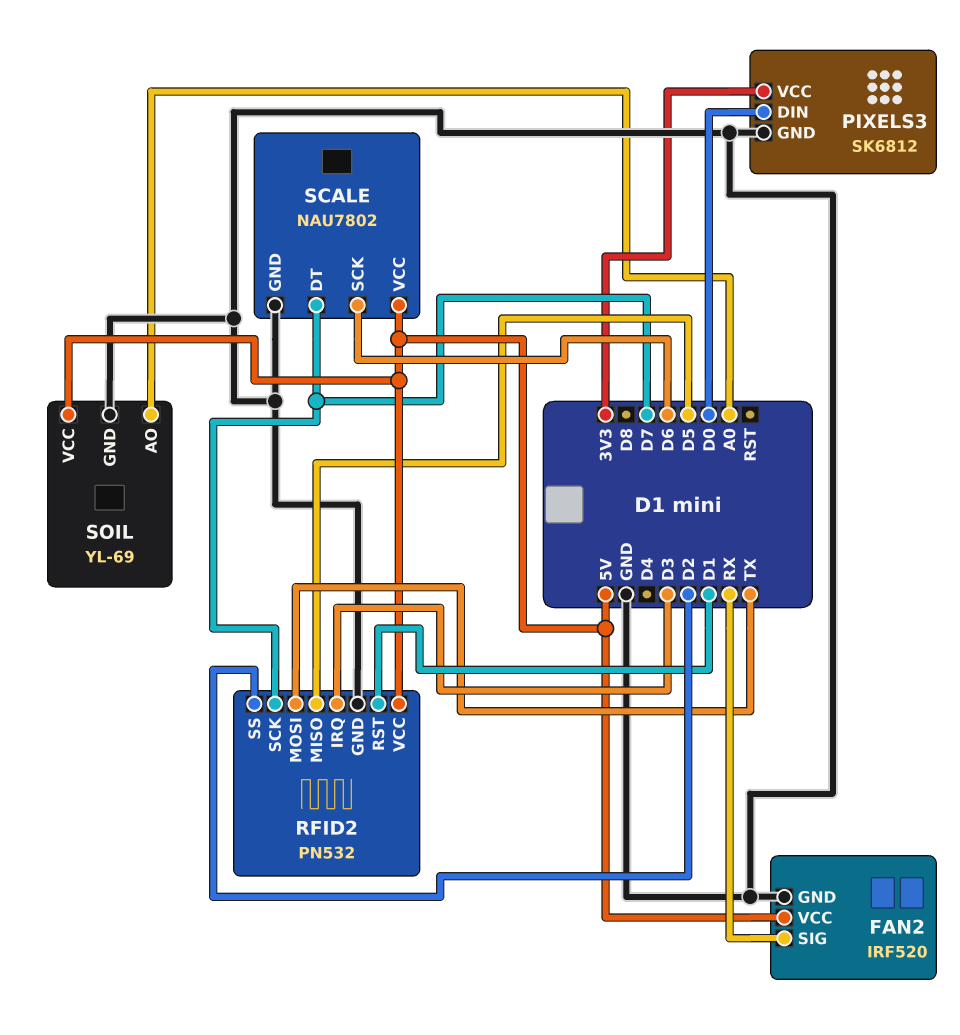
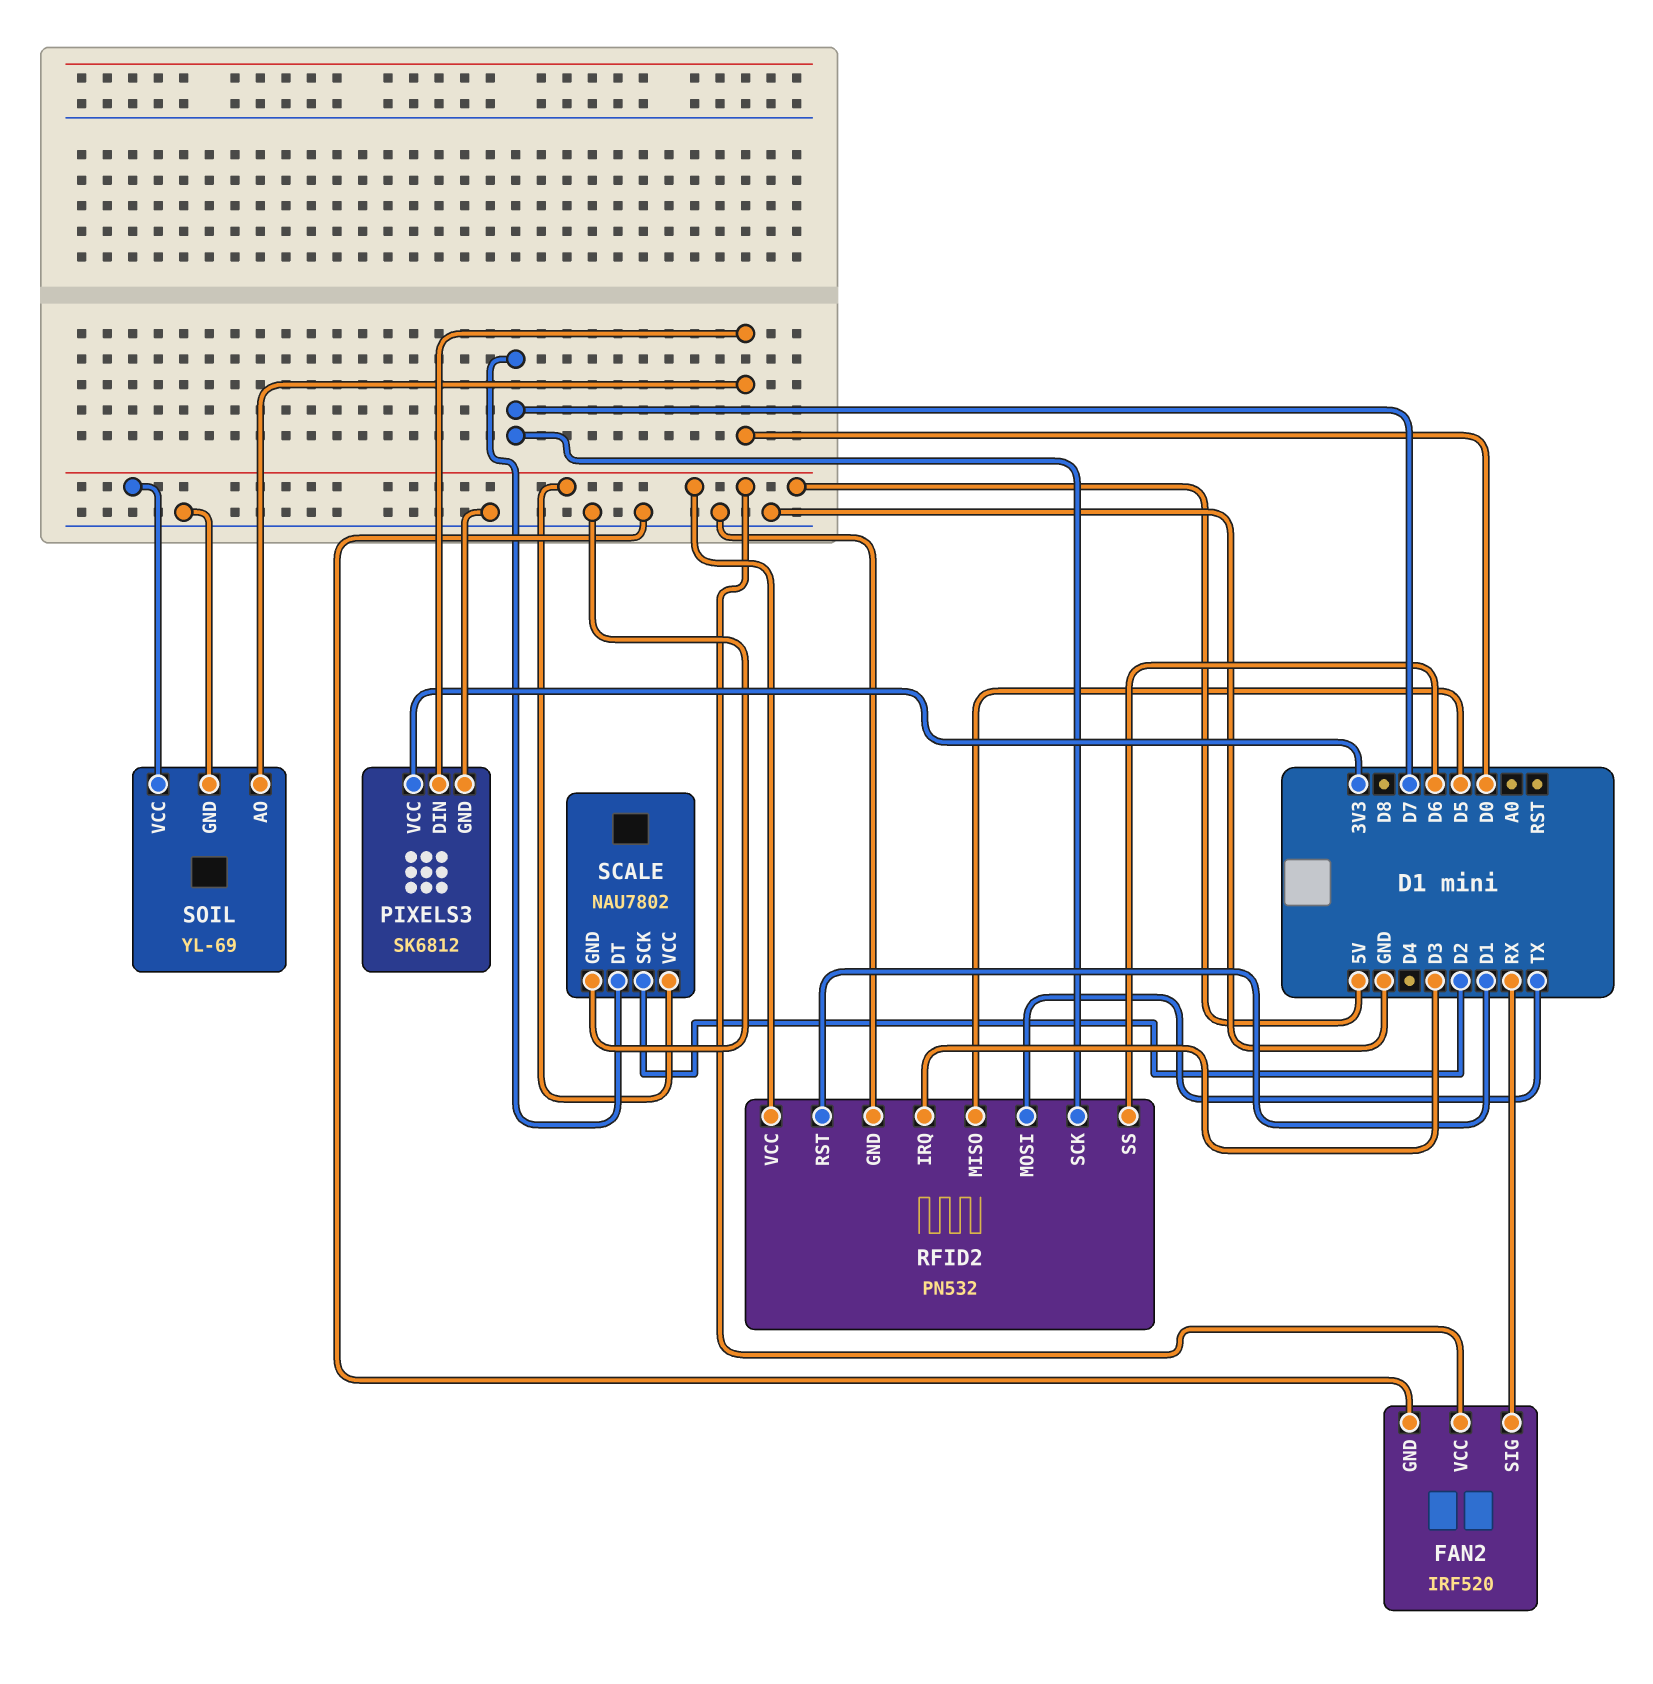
RFID2 pin SS: D2 -> D6
SCALE pin SCK: D6 -> D2
SOIL pin AO: A0 -> D0

